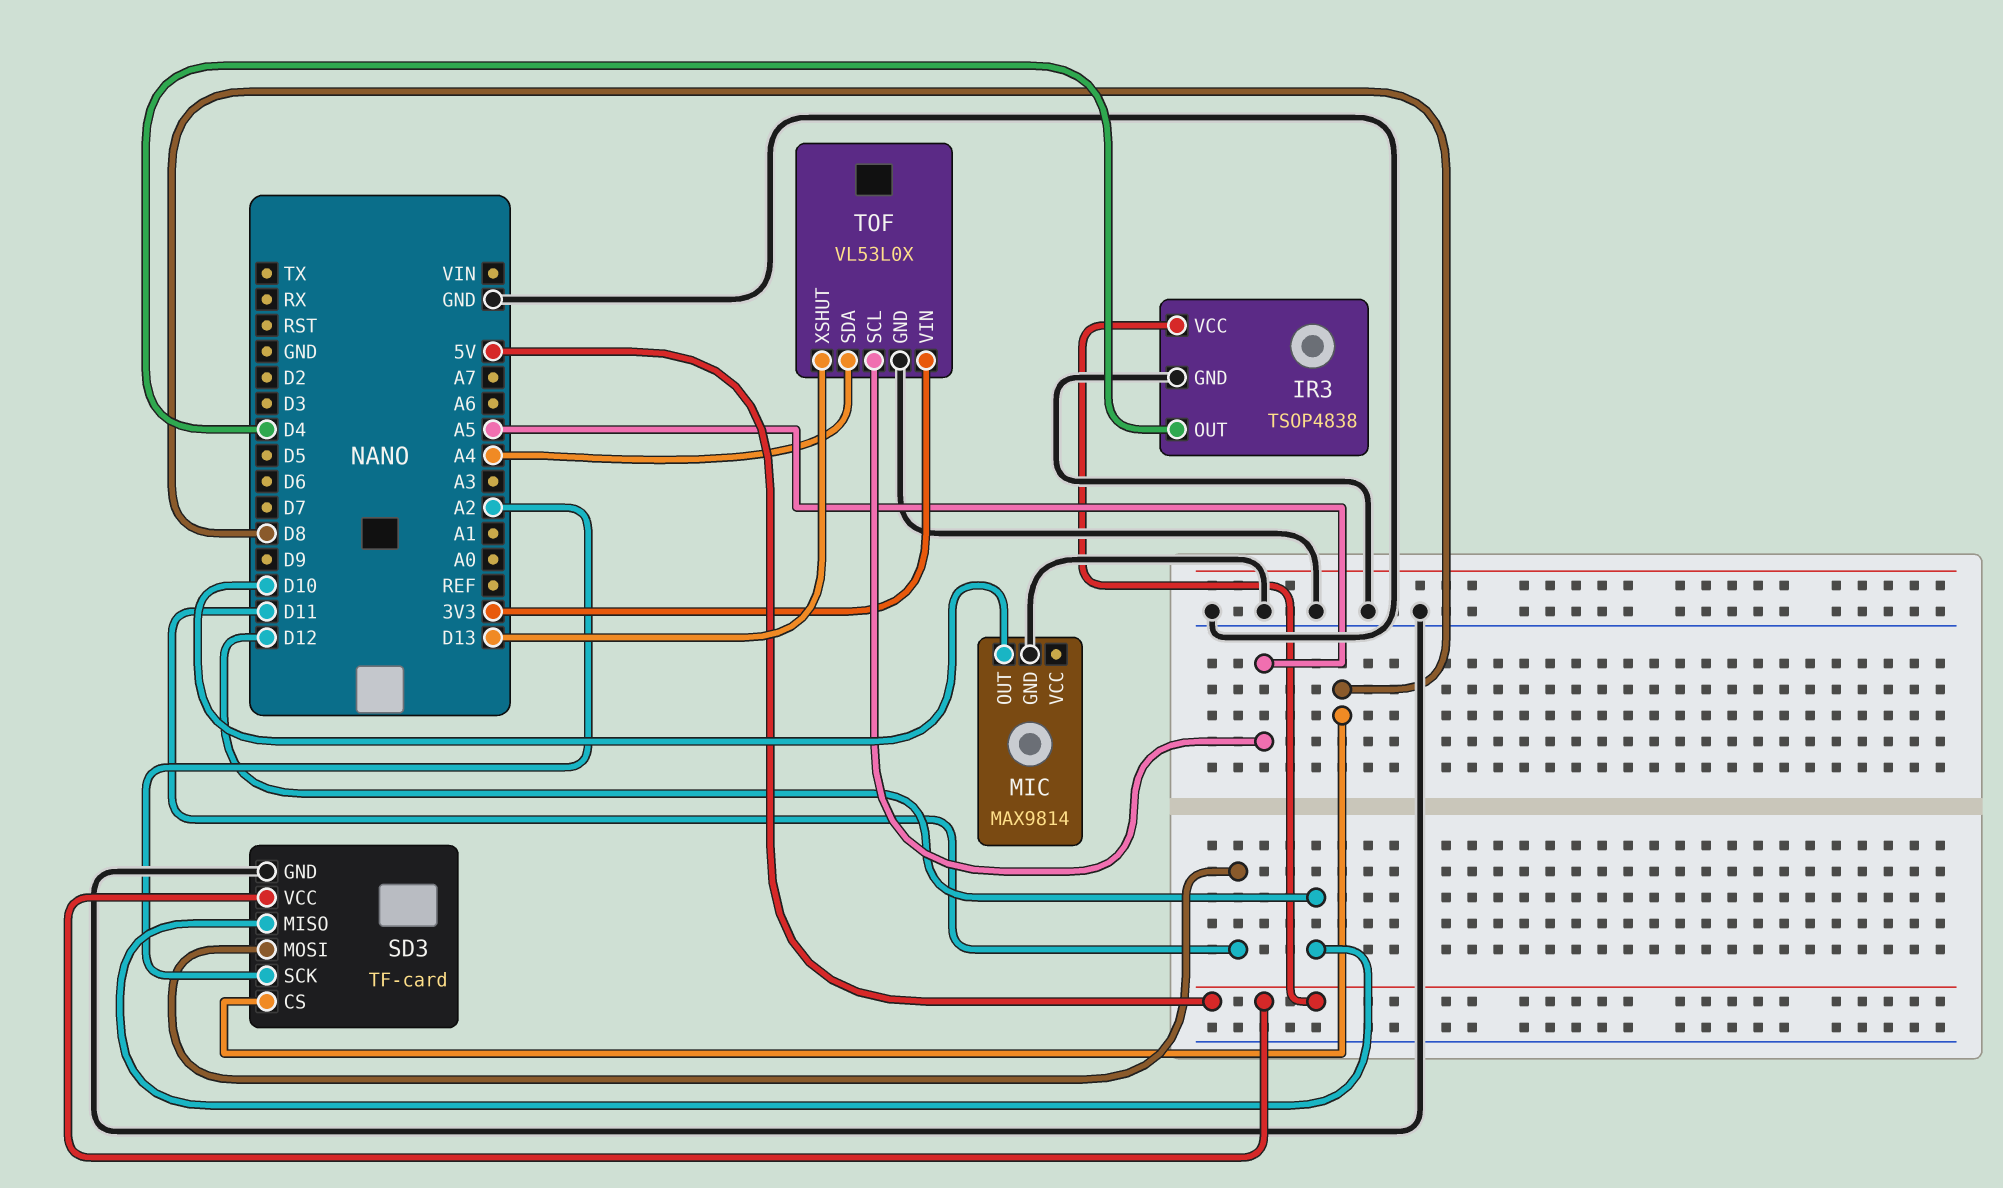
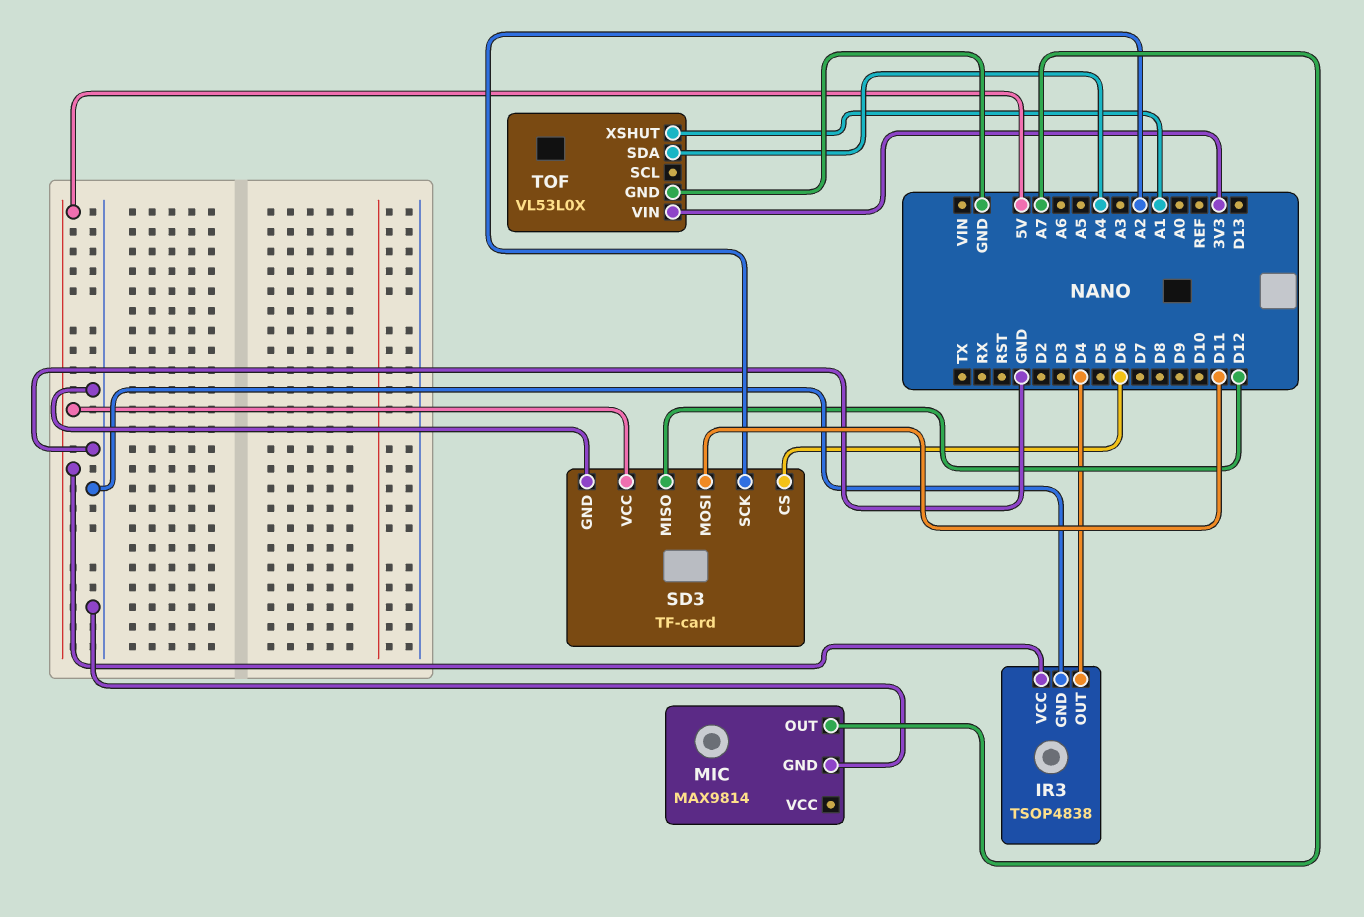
MIC pin OUT: D10 -> A7
SD3 pin CS: D8 -> D6
TOF pin SCL: A5 -> none
TOF pin XSHUT: D13 -> A1

